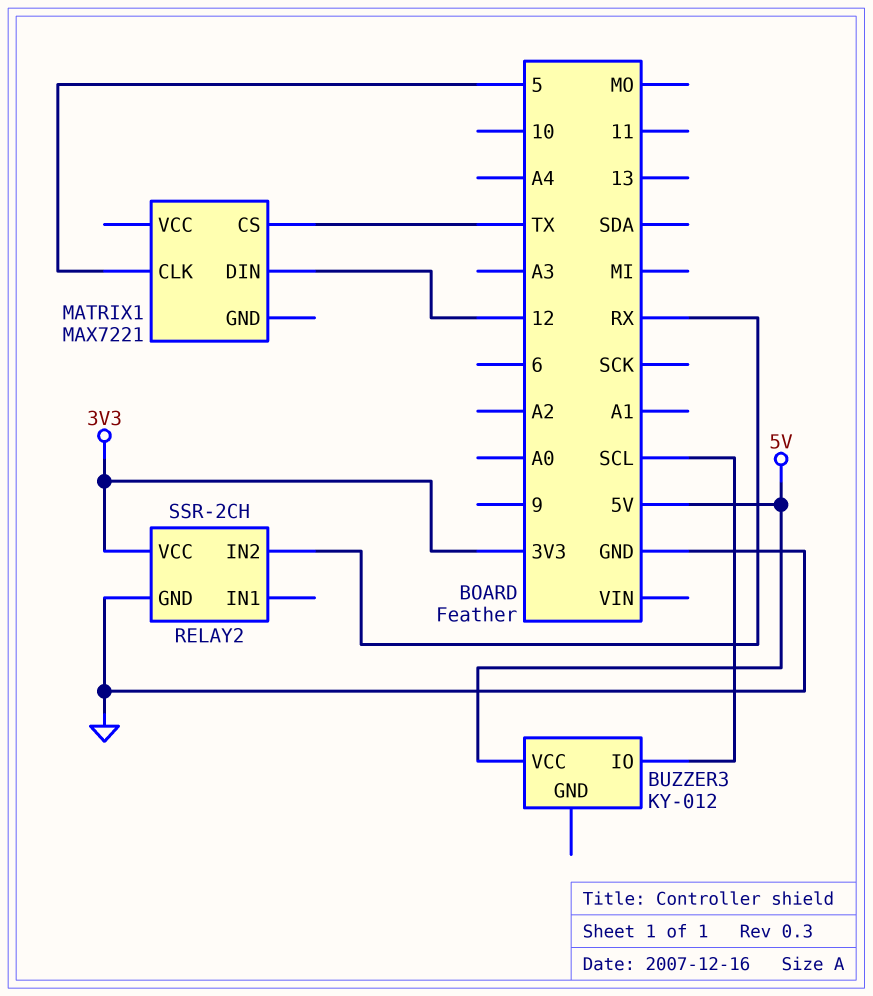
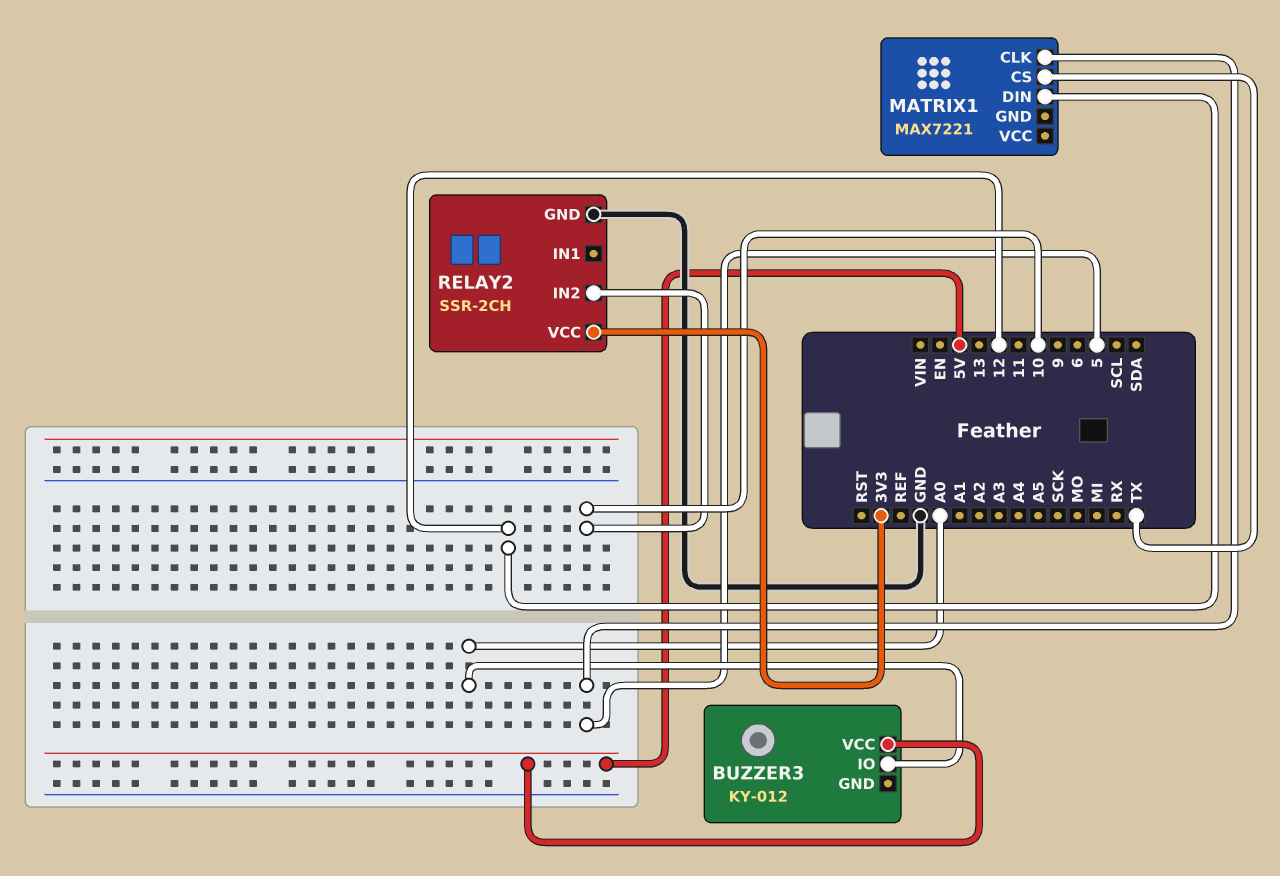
BUZZER3 pin IO: SCL -> A0
RELAY2 pin IN2: RX -> 10

